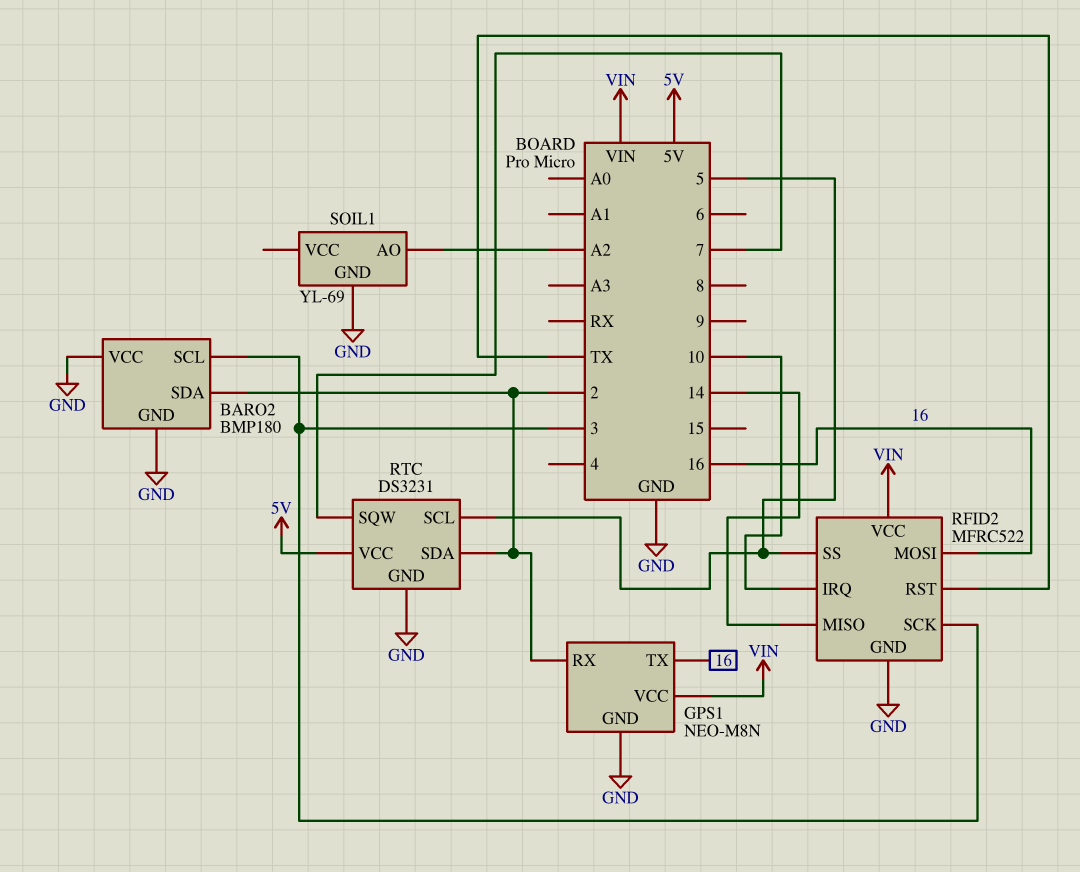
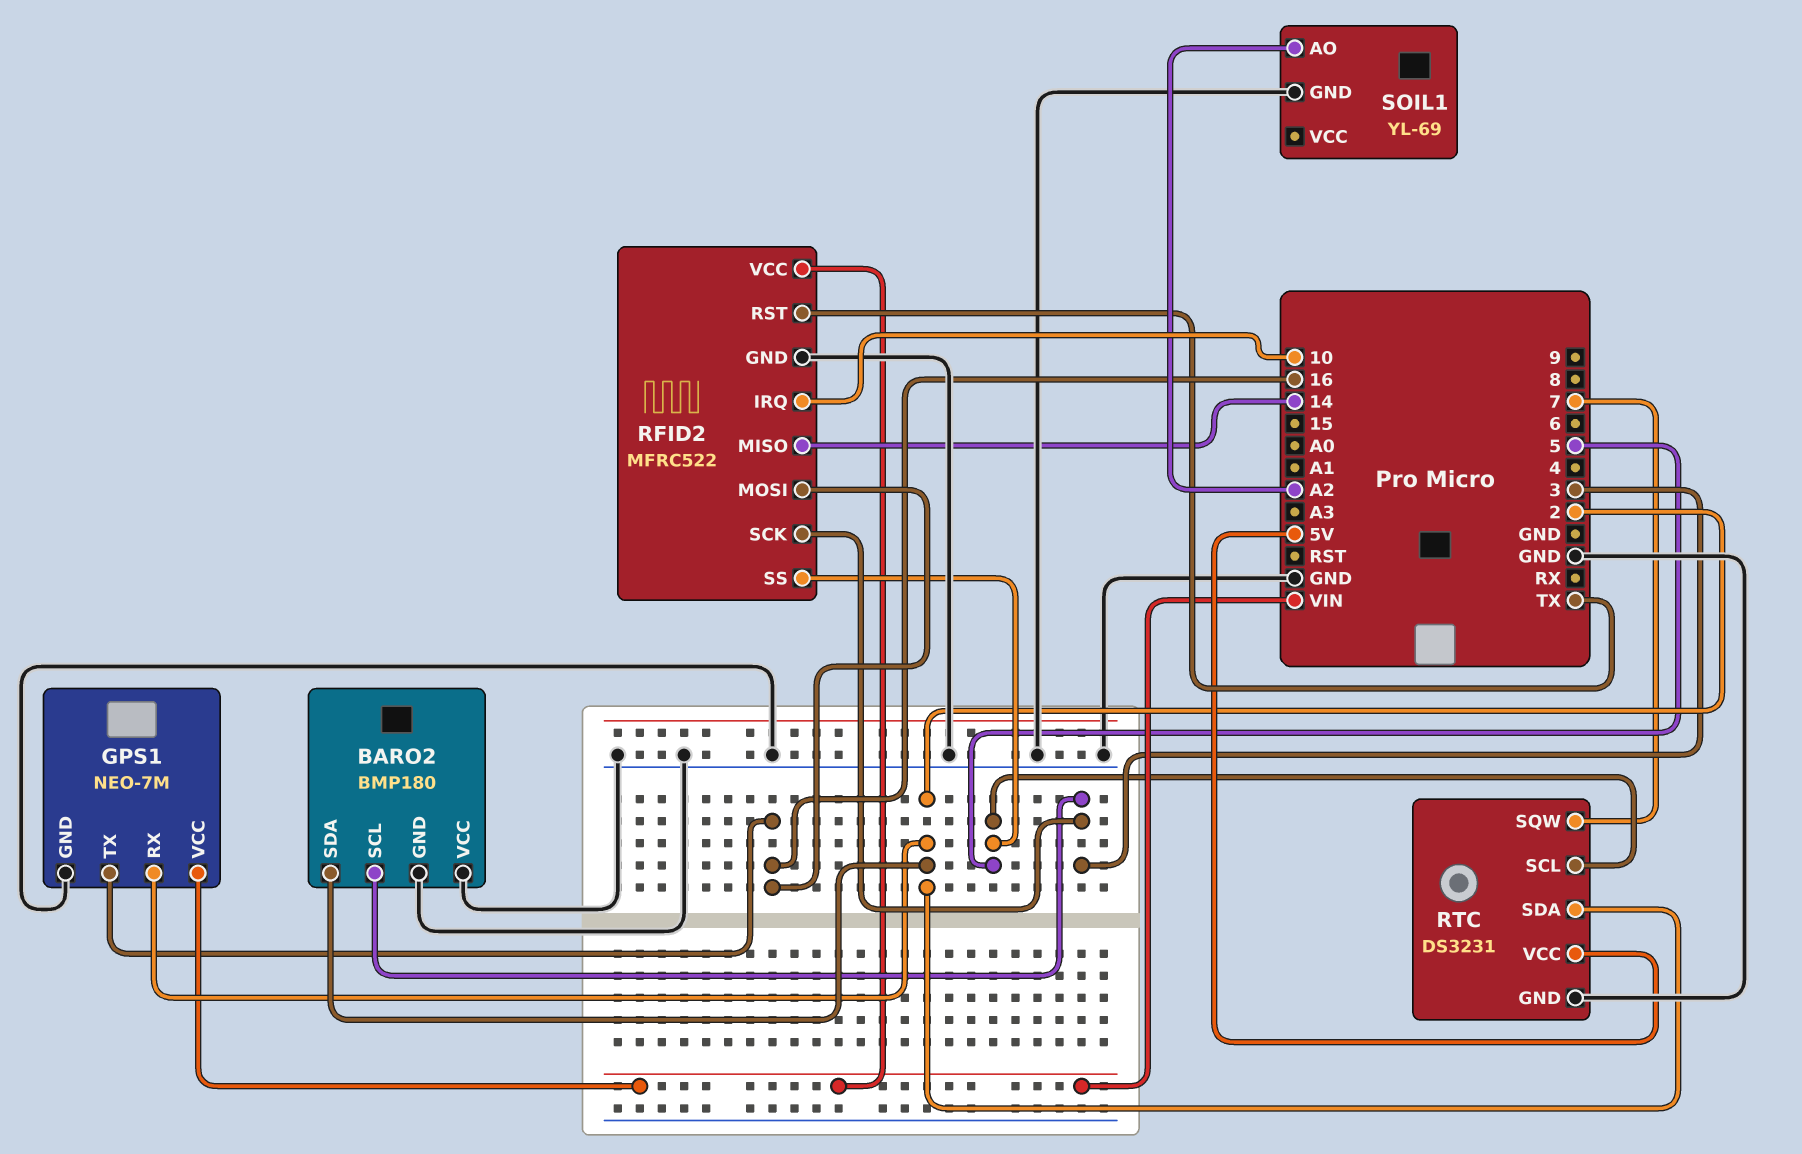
GPS1: NEO-M8N -> NEO-7M

